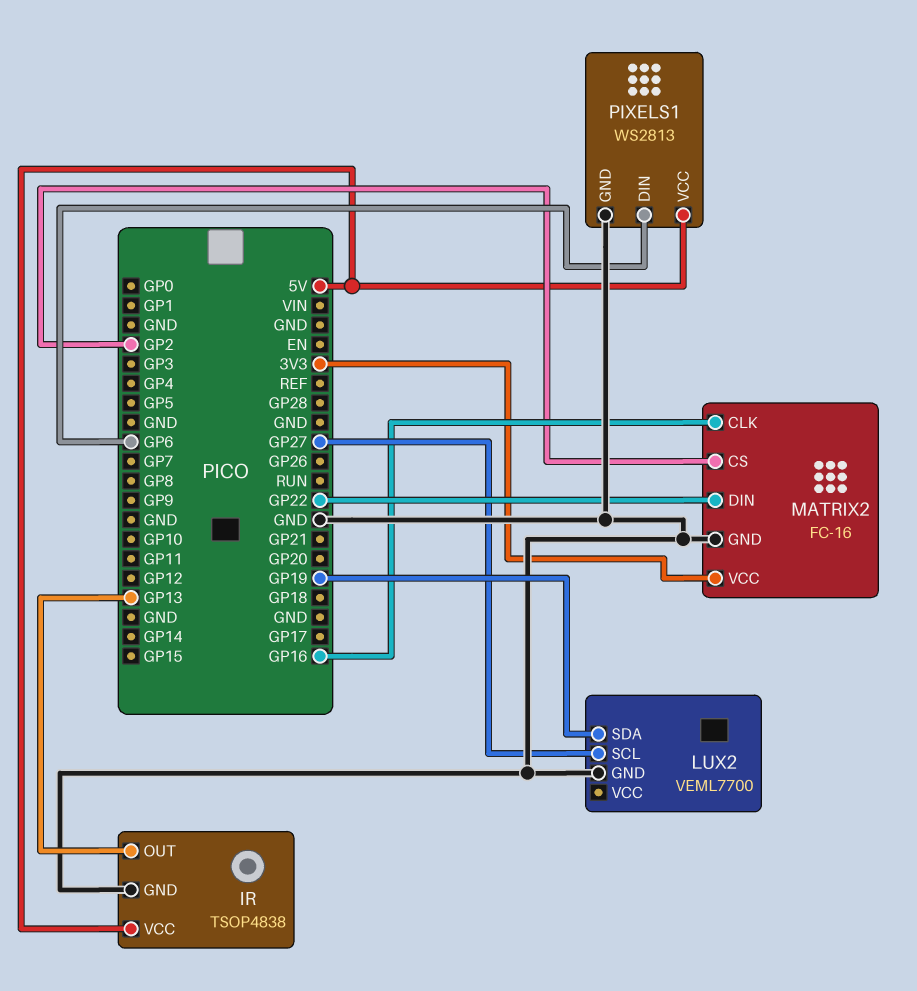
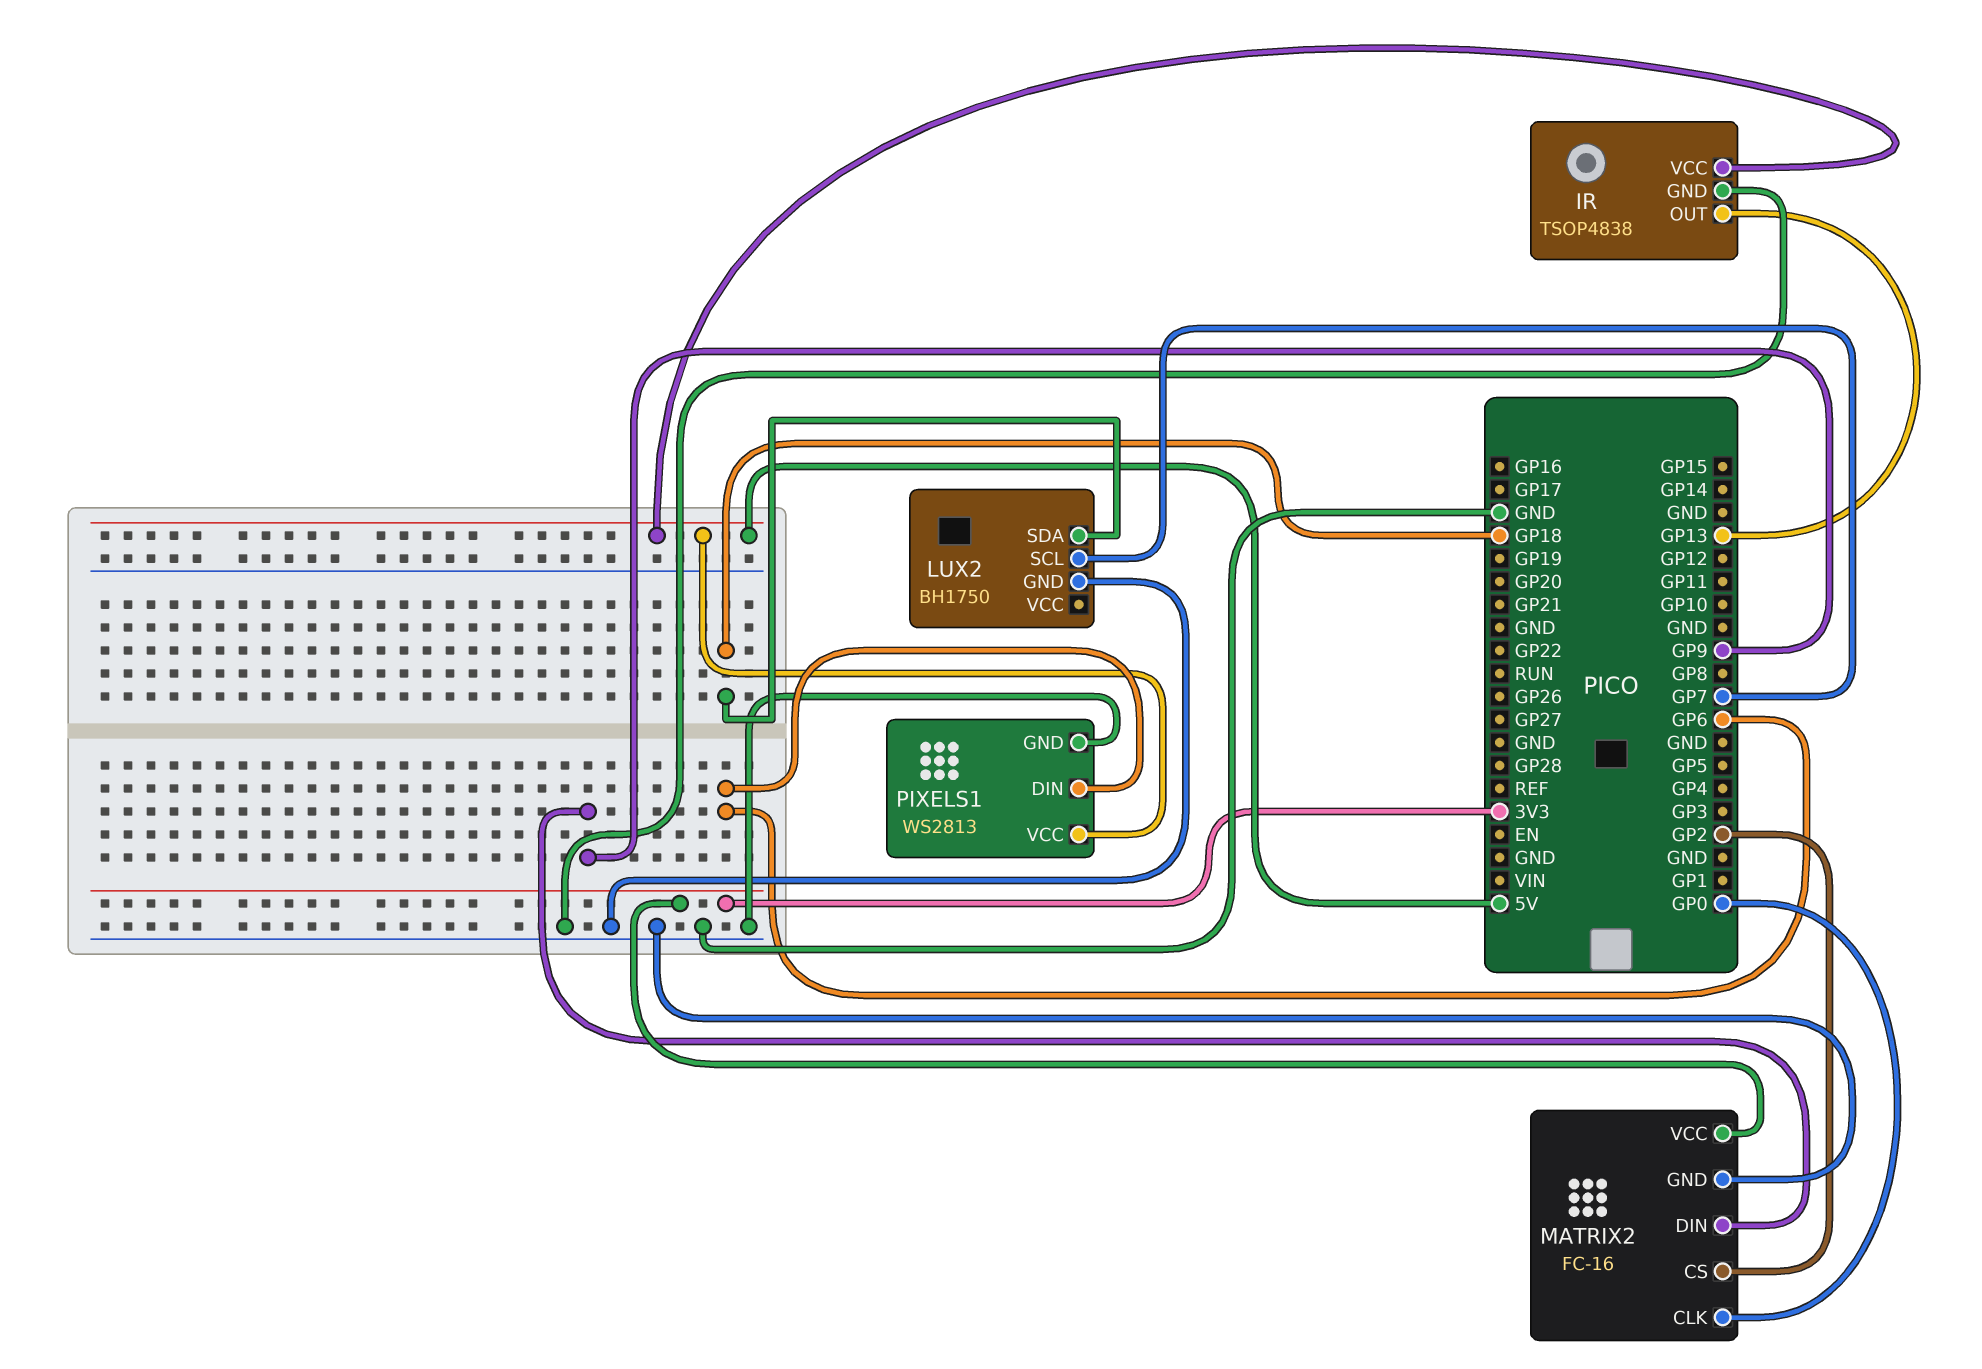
LUX2: VEML7700 -> BH1750
LUX2 pin SCL: GP27 -> GP7
LUX2 pin SDA: GP19 -> GP18
MATRIX2 pin CLK: GP16 -> GP0
MATRIX2 pin DIN: GP22 -> GP9

